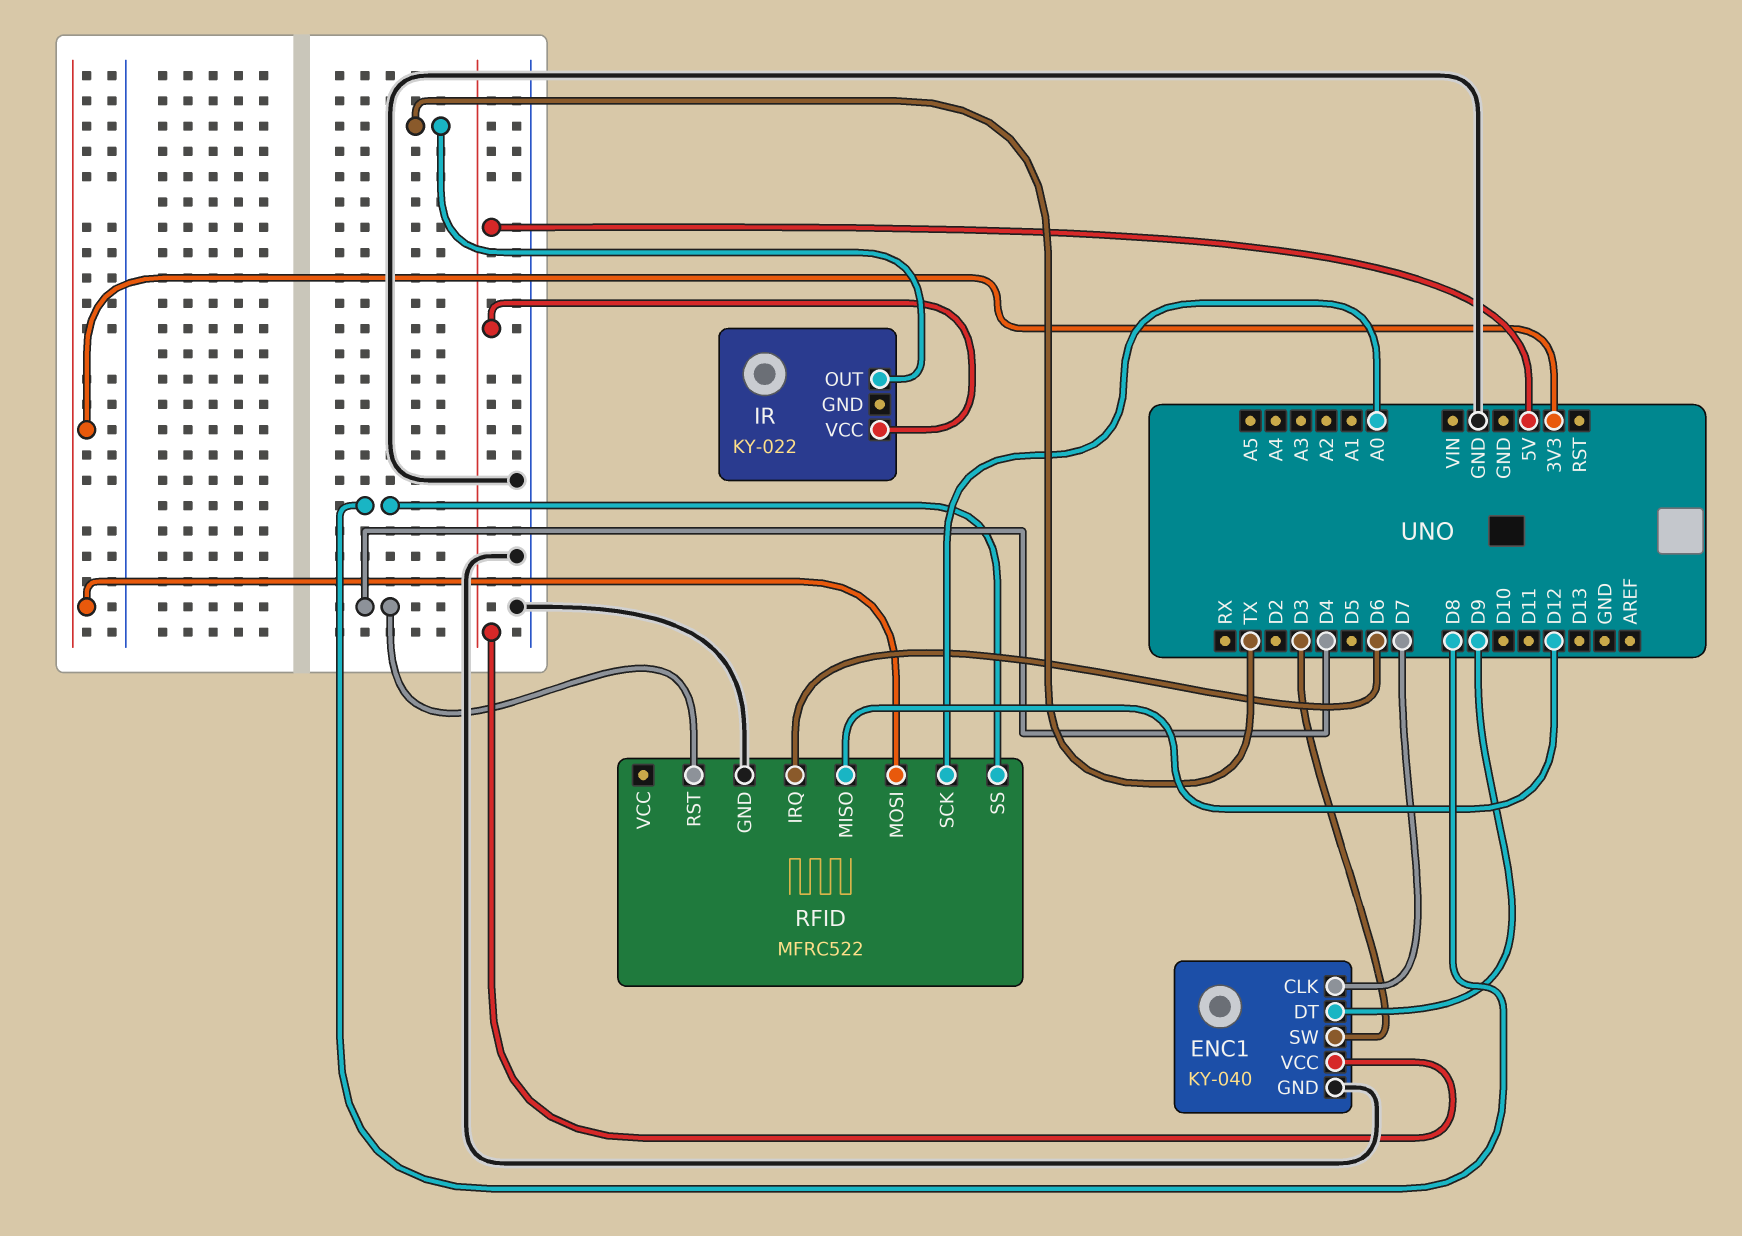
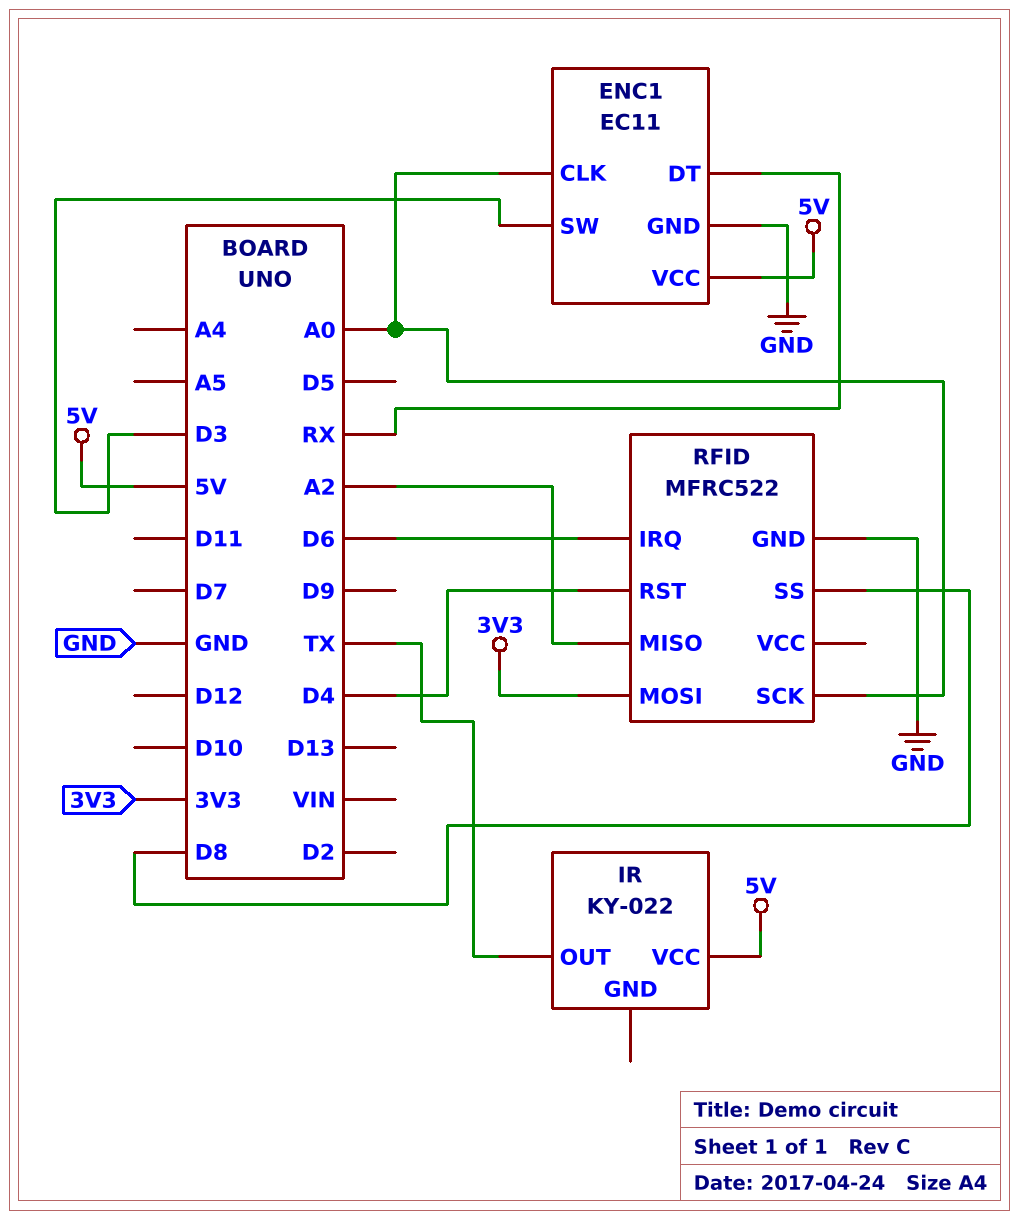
ENC1: KY-040 -> EC11
ENC1 pin CLK: D7 -> A0
ENC1 pin DT: D9 -> RX
RFID pin MISO: D12 -> A2

